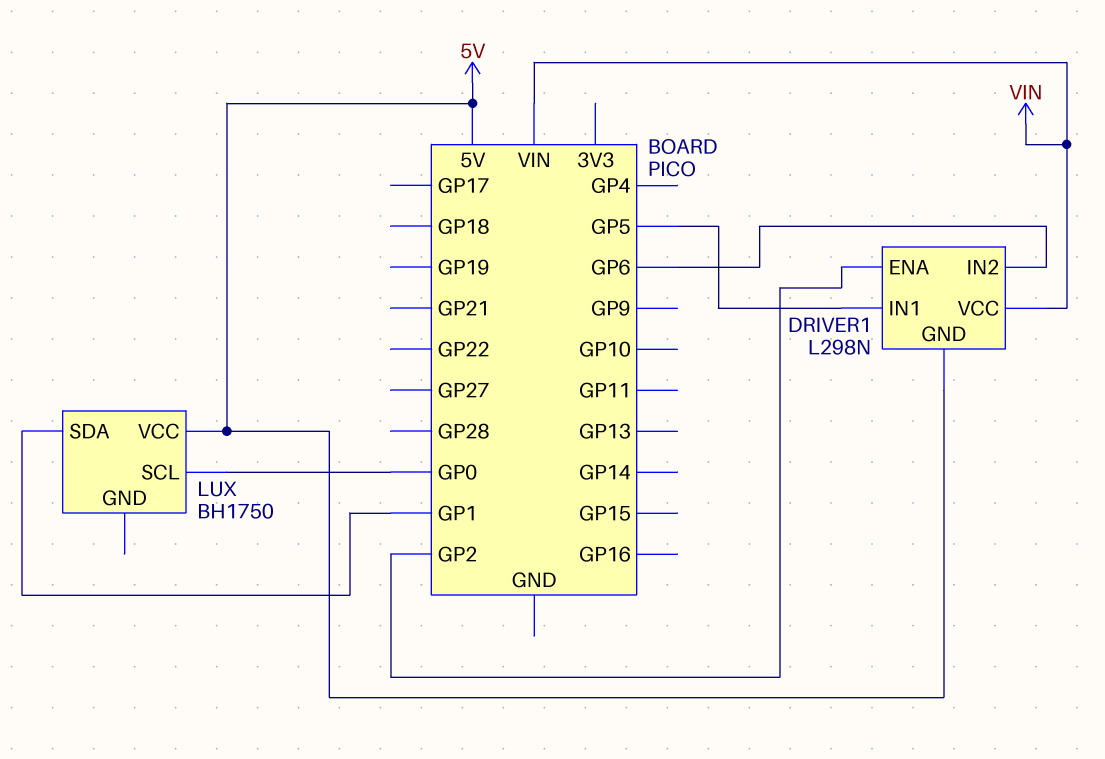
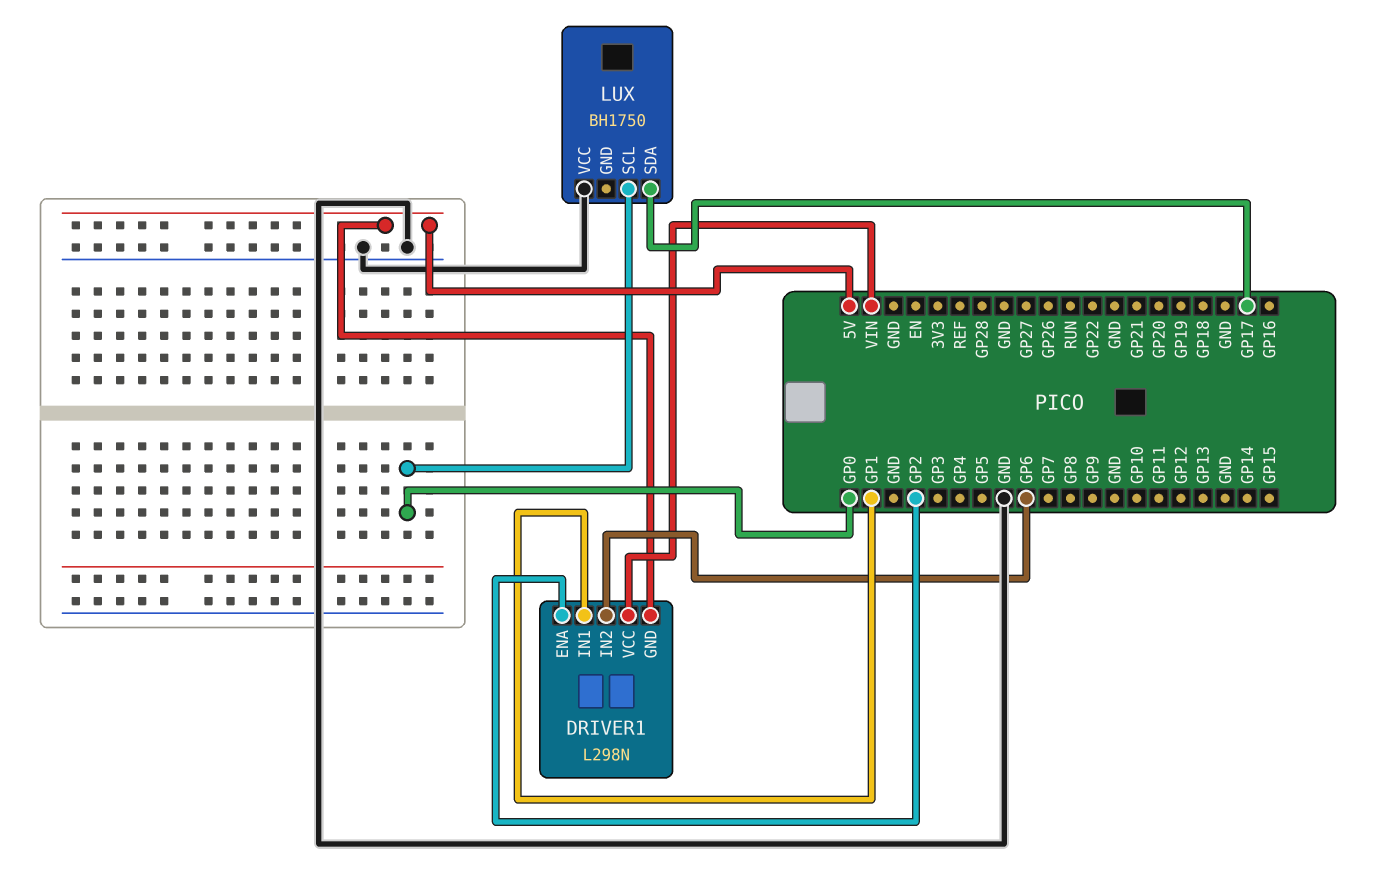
DRIVER1 pin IN1: GP5 -> GP1
LUX pin SDA: GP1 -> GP17
LUX pin VCC: 5V -> GND

